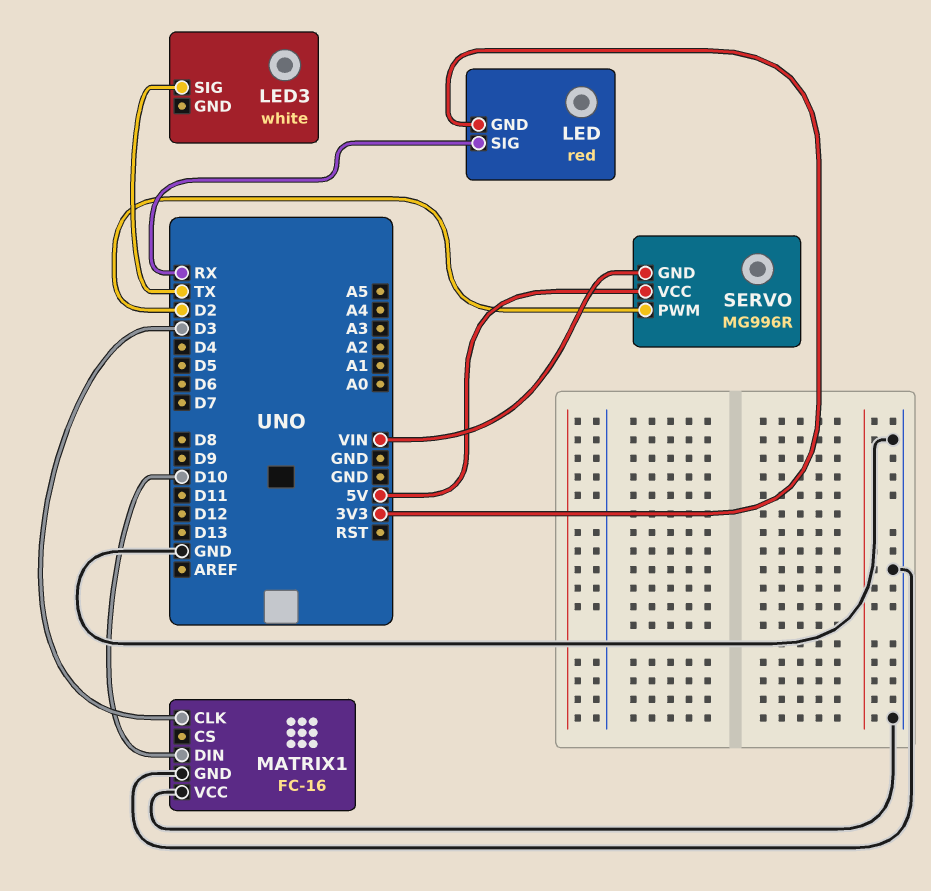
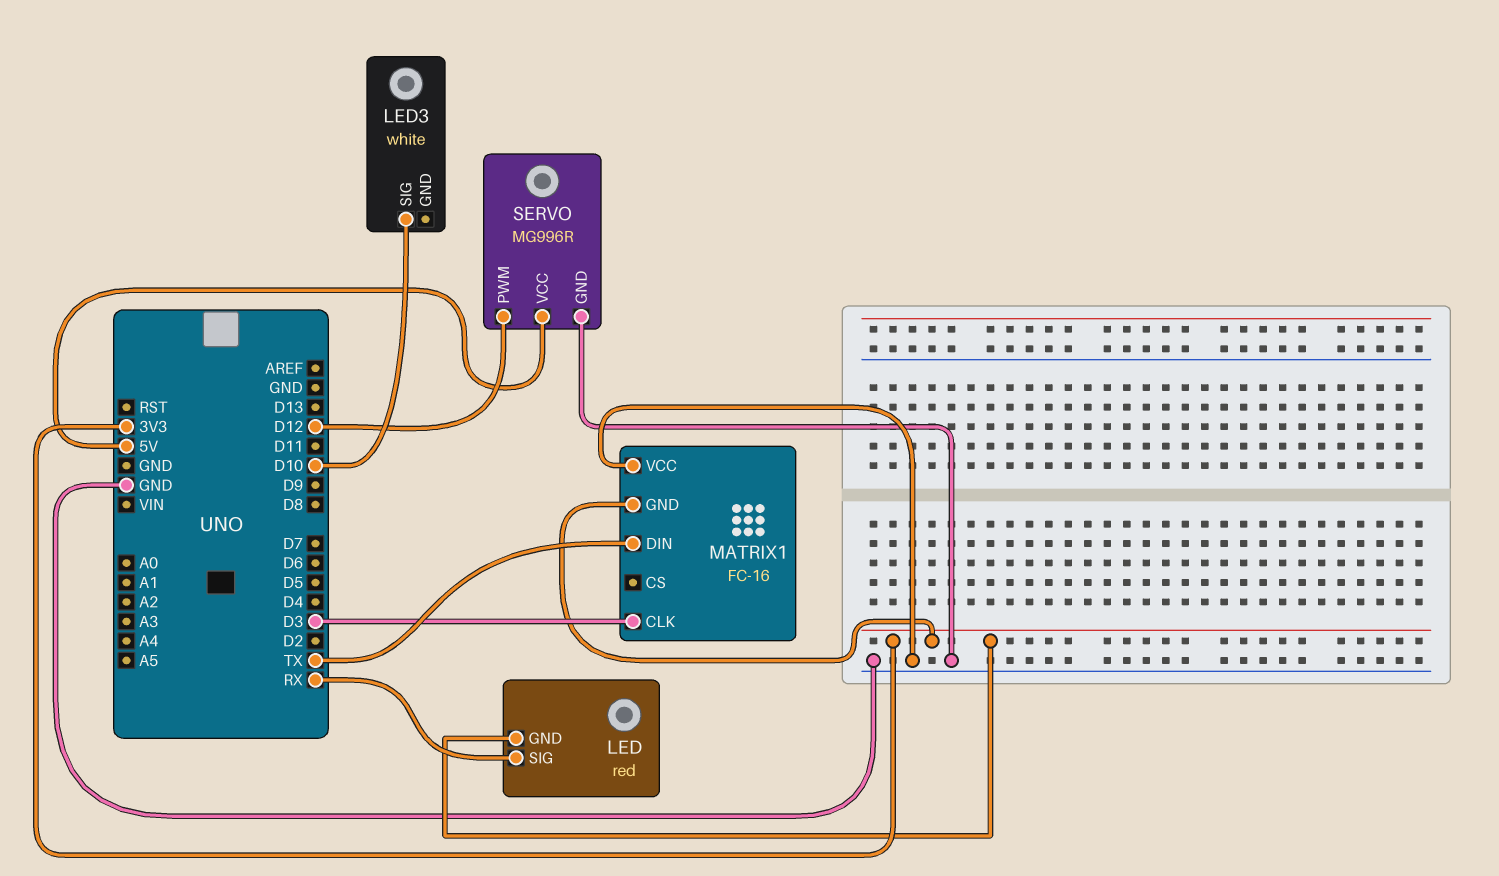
LED3 pin SIG: TX -> D10
MATRIX1 pin DIN: D10 -> TX
MATRIX1 pin GND: GND -> 3V3
SERVO pin GND: VIN -> GND
SERVO pin PWM: D2 -> D12

